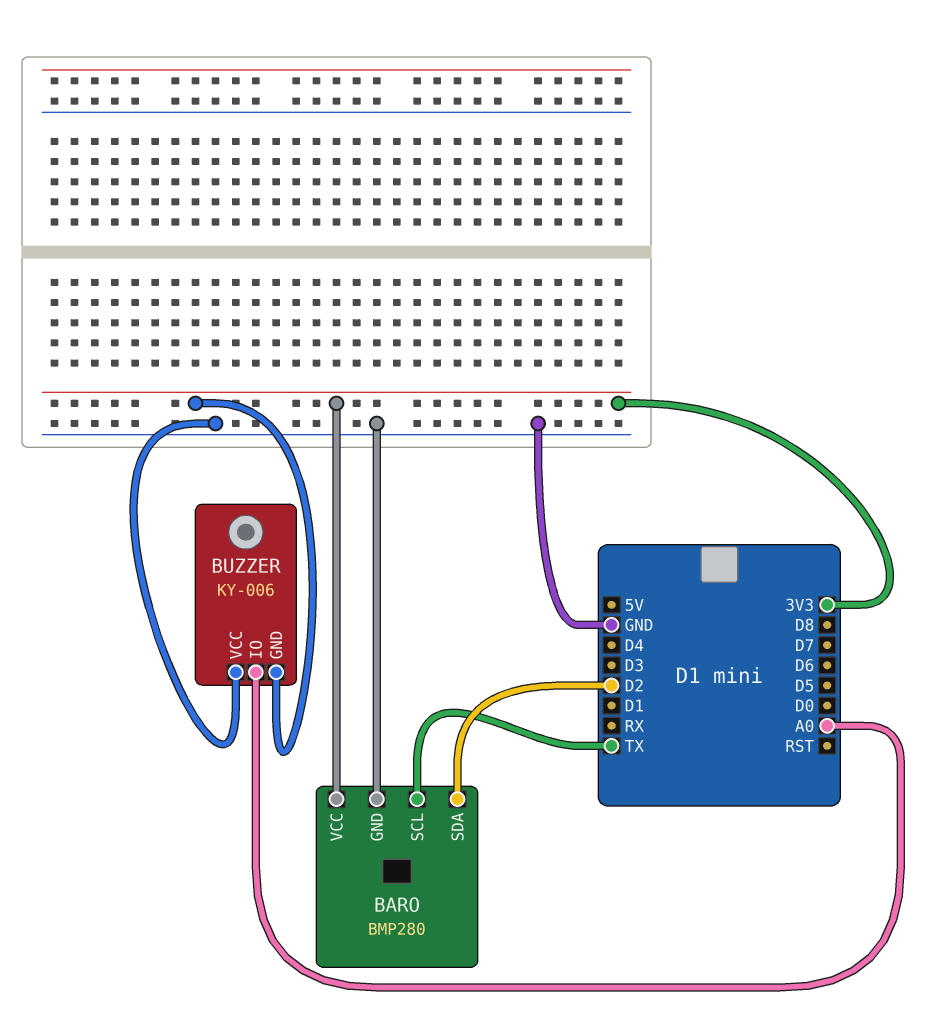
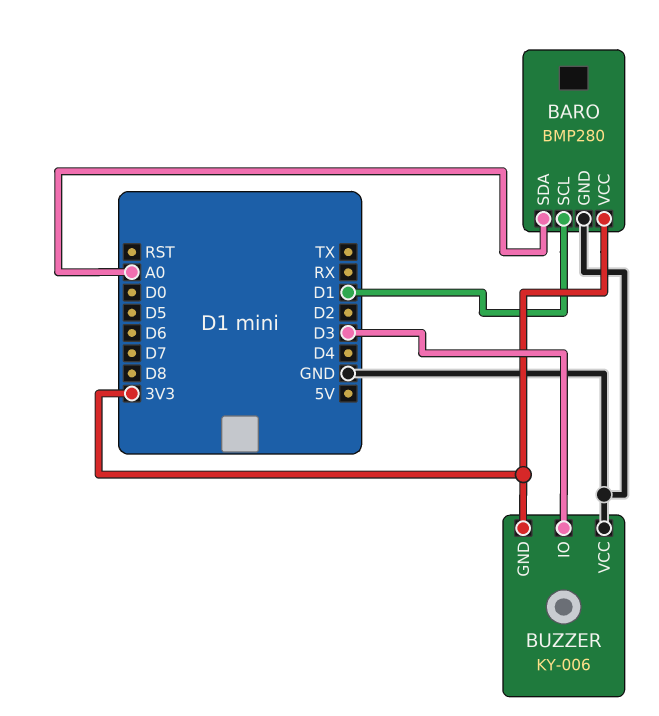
BARO pin SCL: TX -> D1
BARO pin SDA: D2 -> A0
BUZZER pin IO: A0 -> D3

